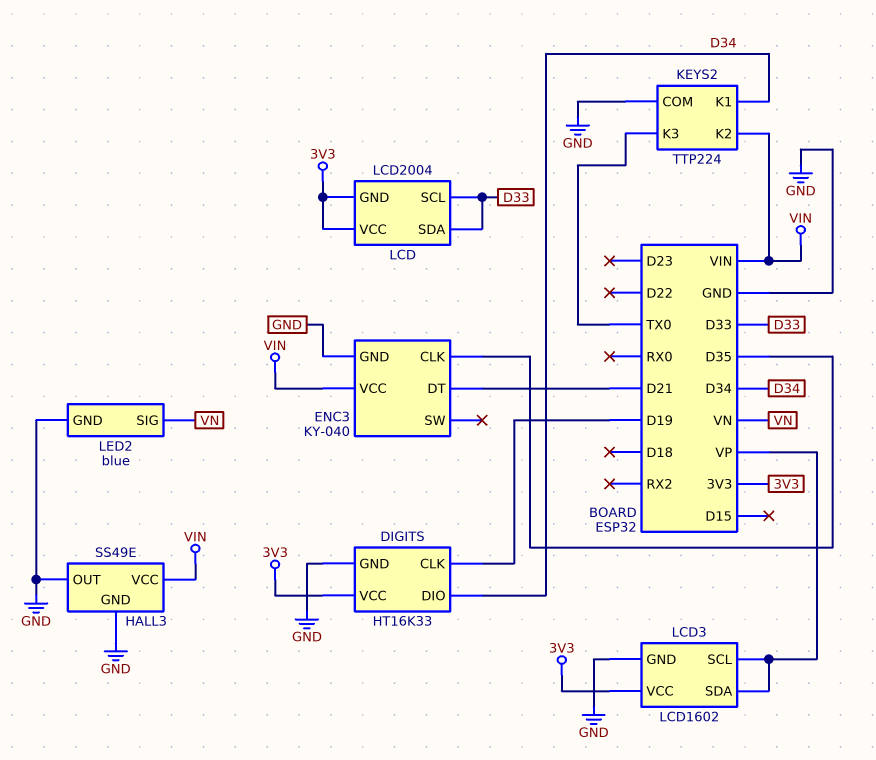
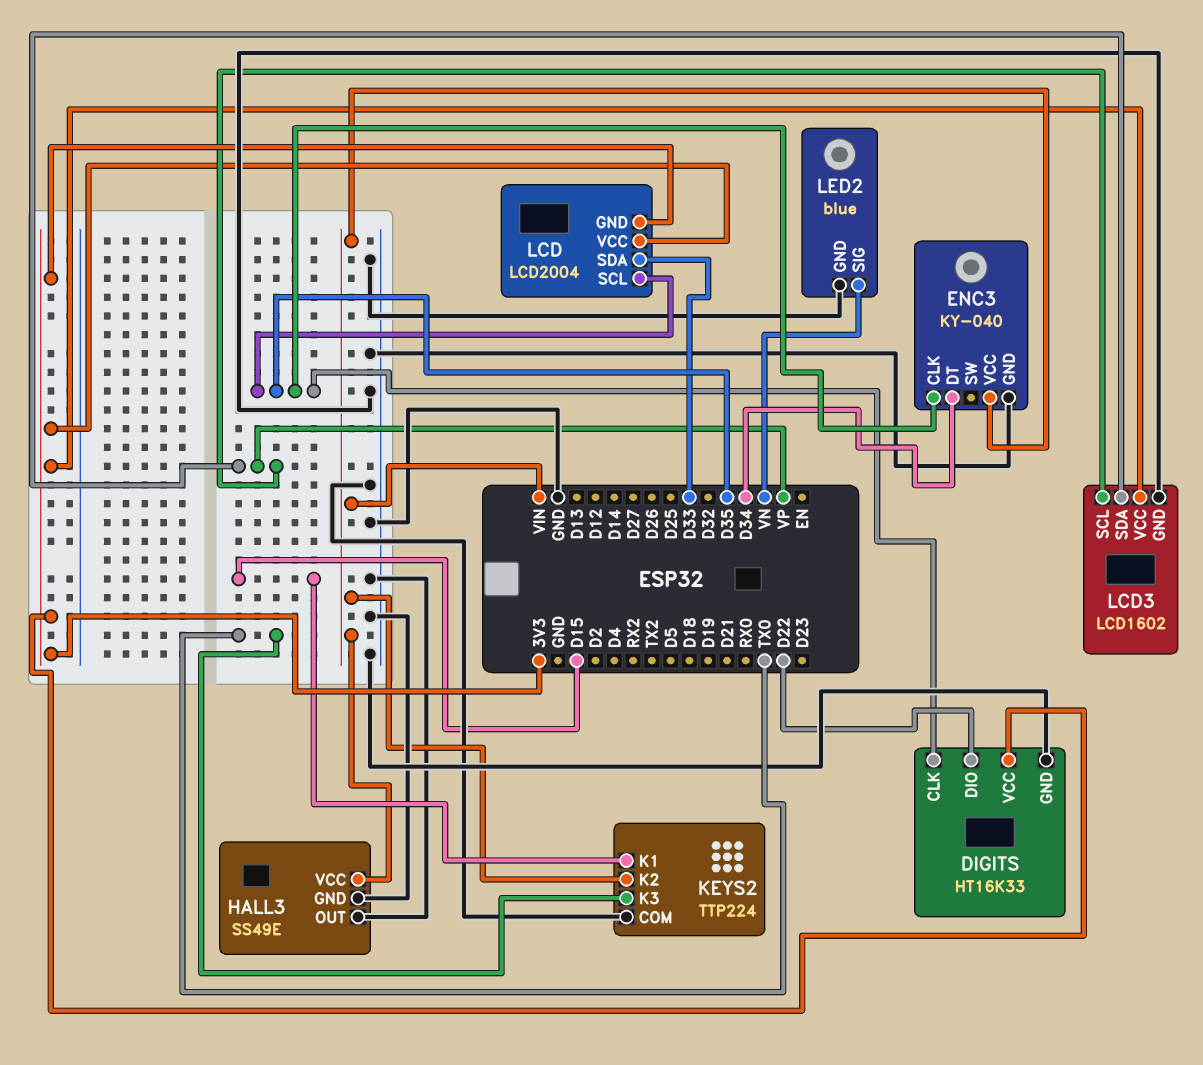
DIGITS pin CLK: D19 -> D35
DIGITS pin DIO: D34 -> D22
ENC3 pin DT: D21 -> D34
KEYS2 pin K1: D34 -> D15
LCD pin SCL: D33 -> D35

